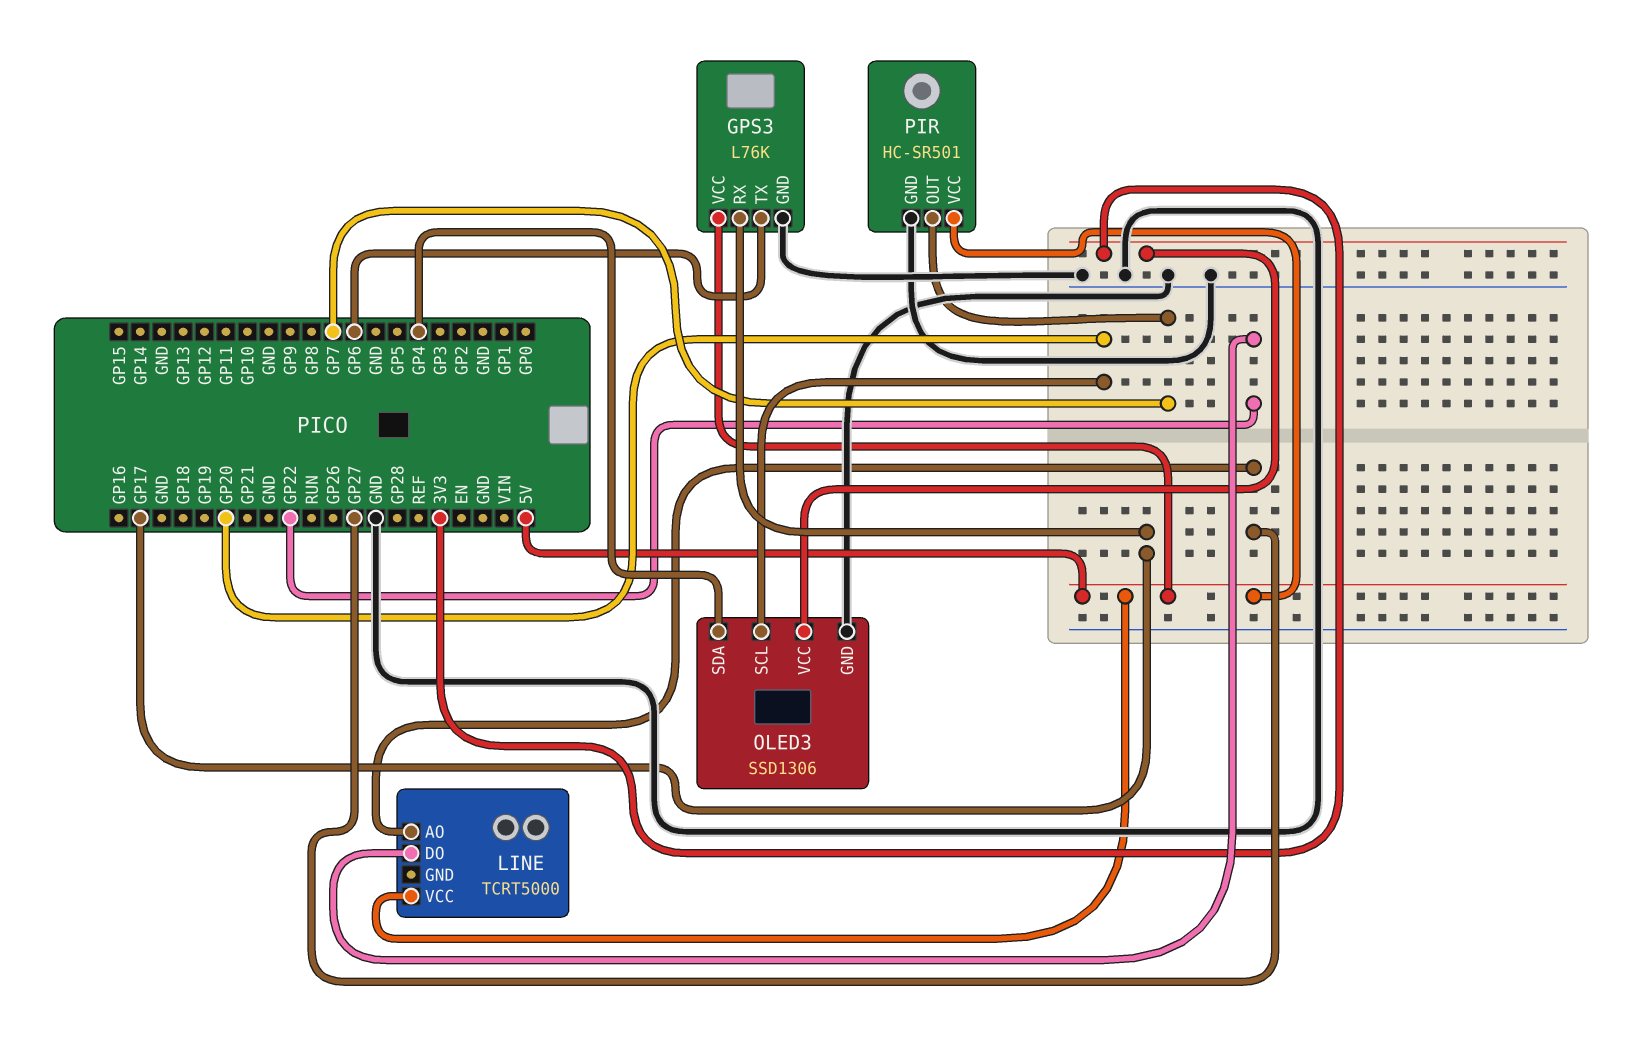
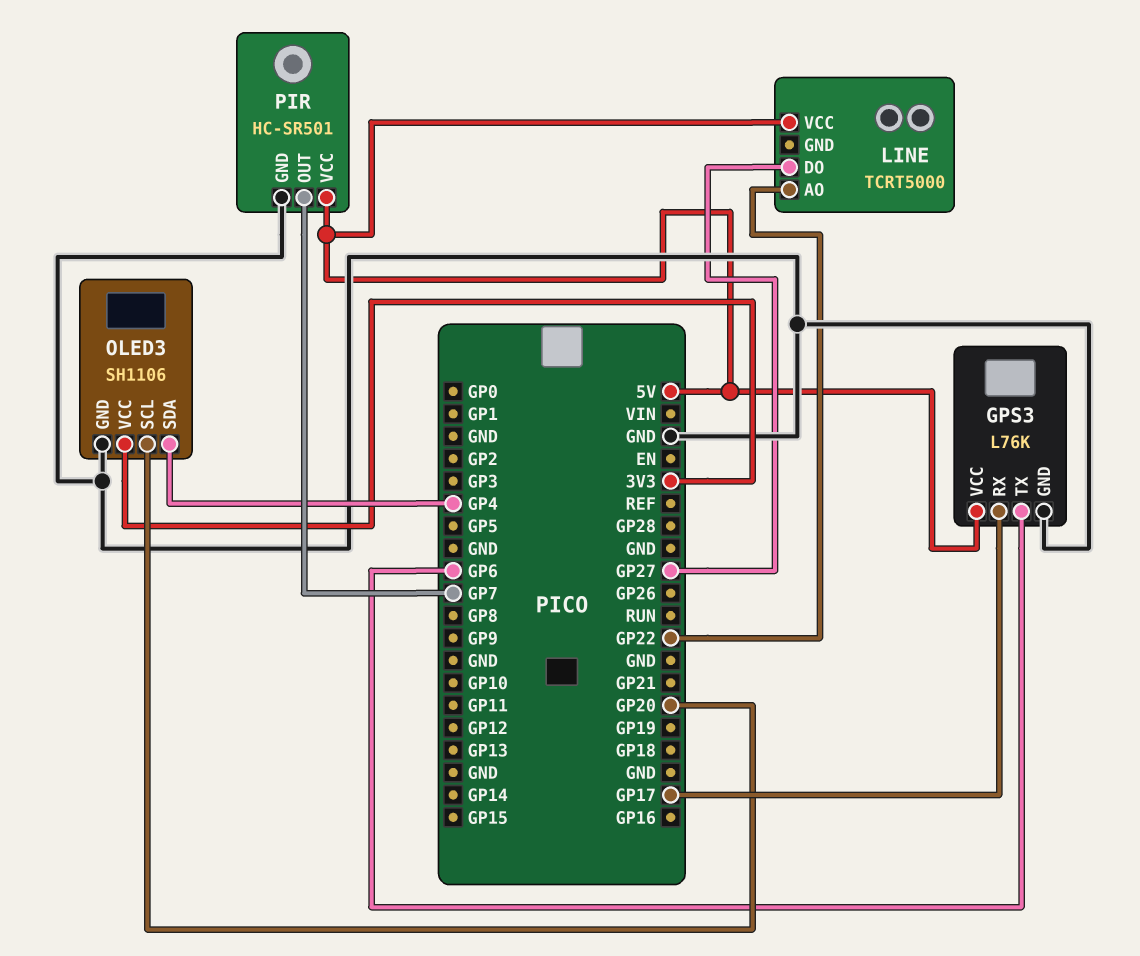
LINE pin AO: GP27 -> GP22
LINE pin DO: GP22 -> GP27
OLED3: SSD1306 -> SH1106

